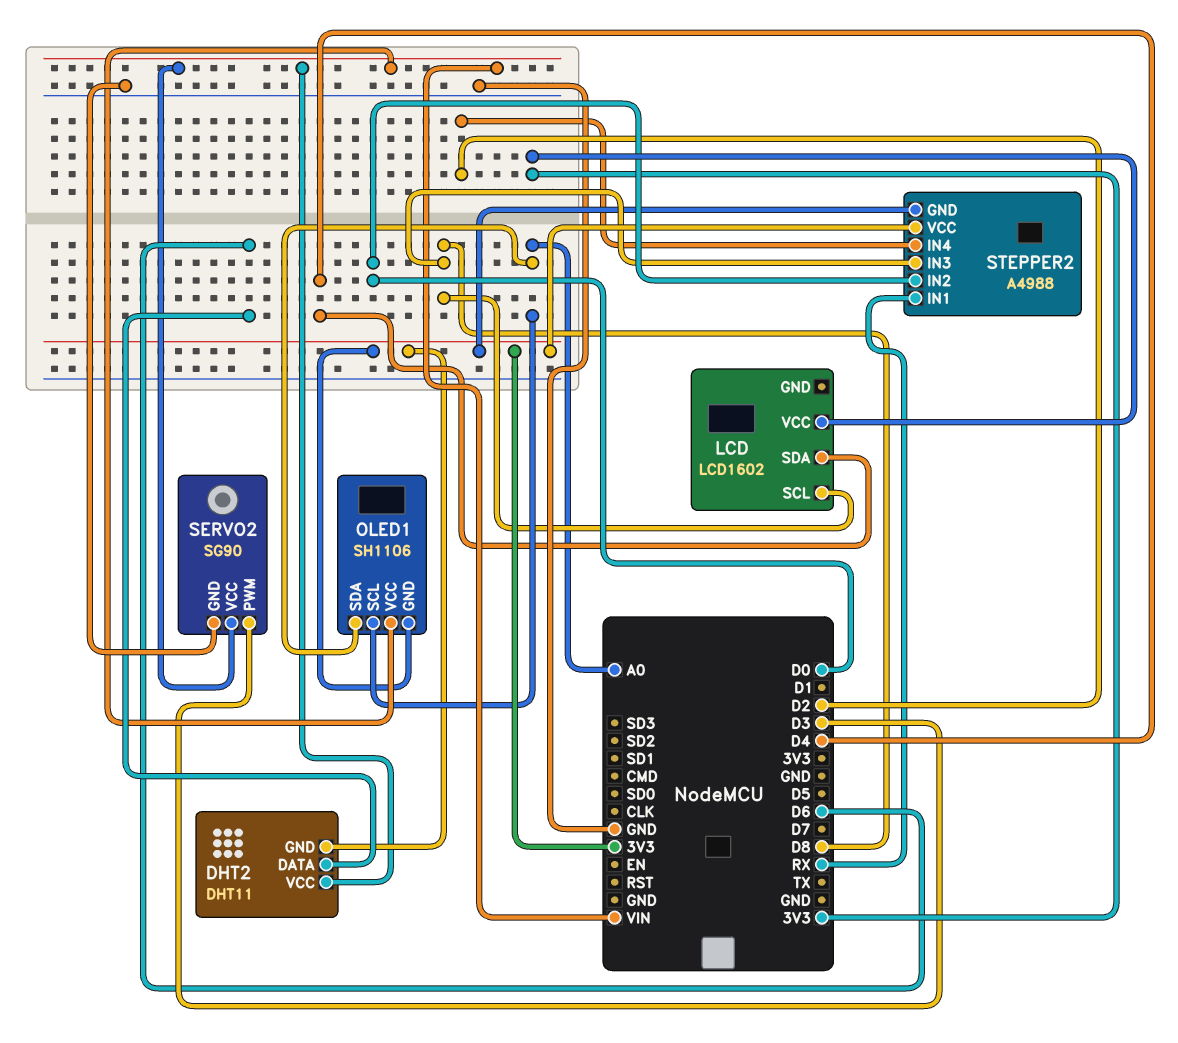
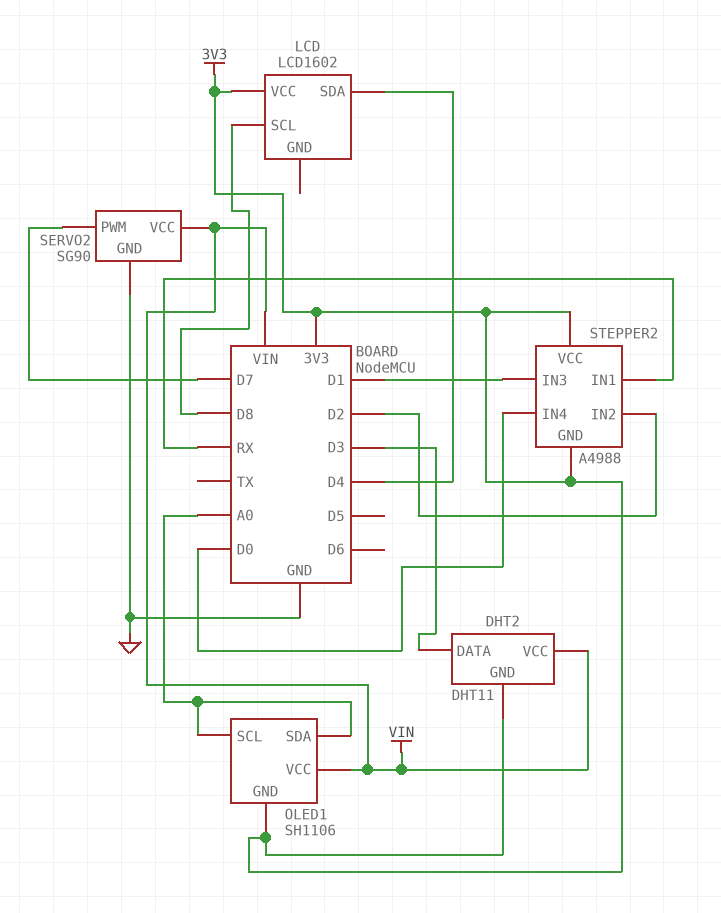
DHT2 pin DATA: D6 -> D3
SERVO2 pin PWM: D3 -> D7
STEPPER2 pin IN2: D0 -> D2
STEPPER2 pin IN3: D8 -> D1
STEPPER2 pin IN4: D2 -> D0

